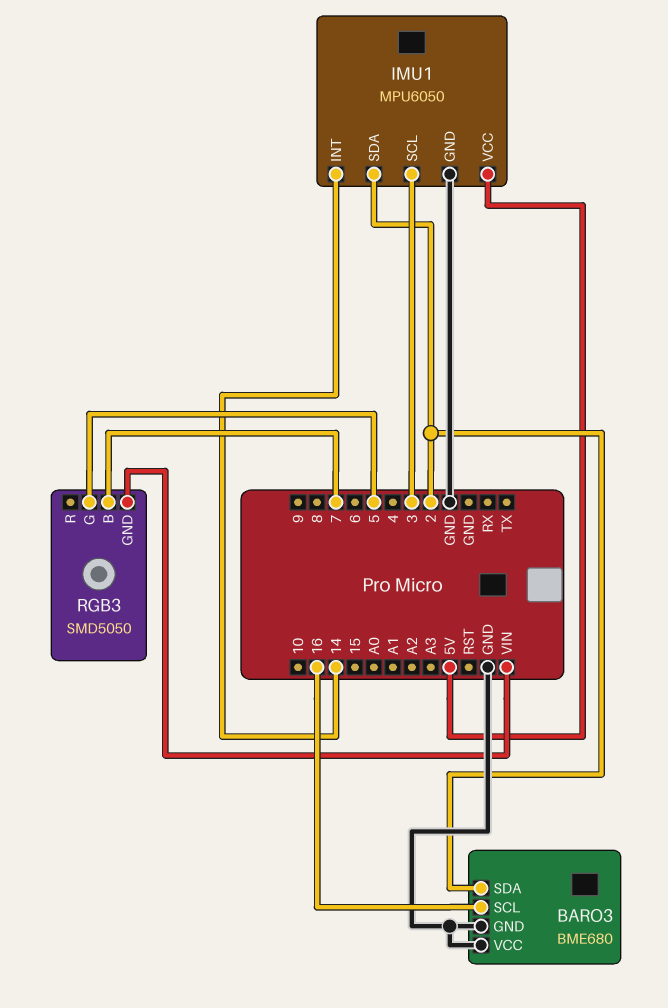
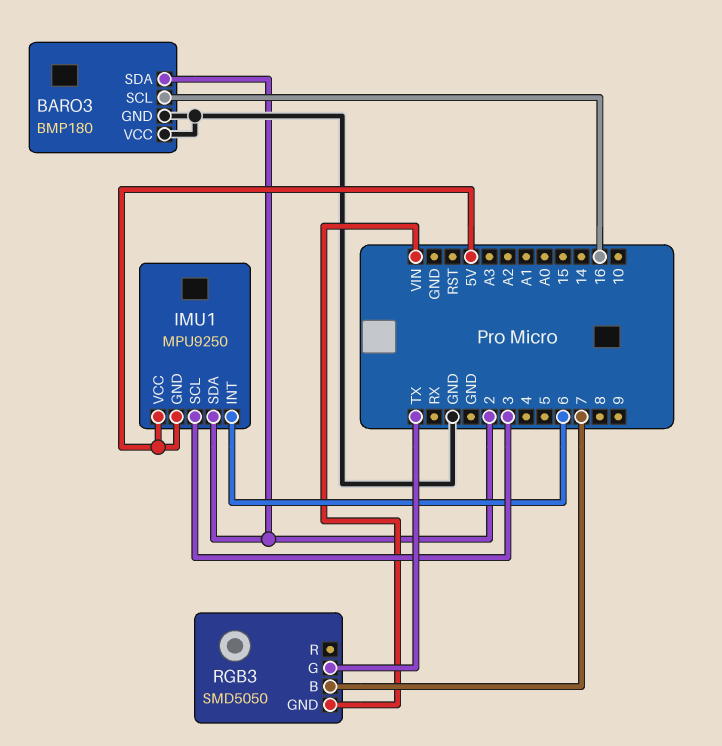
BARO3: BME680 -> BMP180
IMU1: MPU6050 -> MPU9250
IMU1 pin GND: GND -> 5V
IMU1 pin INT: 14 -> 6
RGB3 pin G: 5 -> TX

